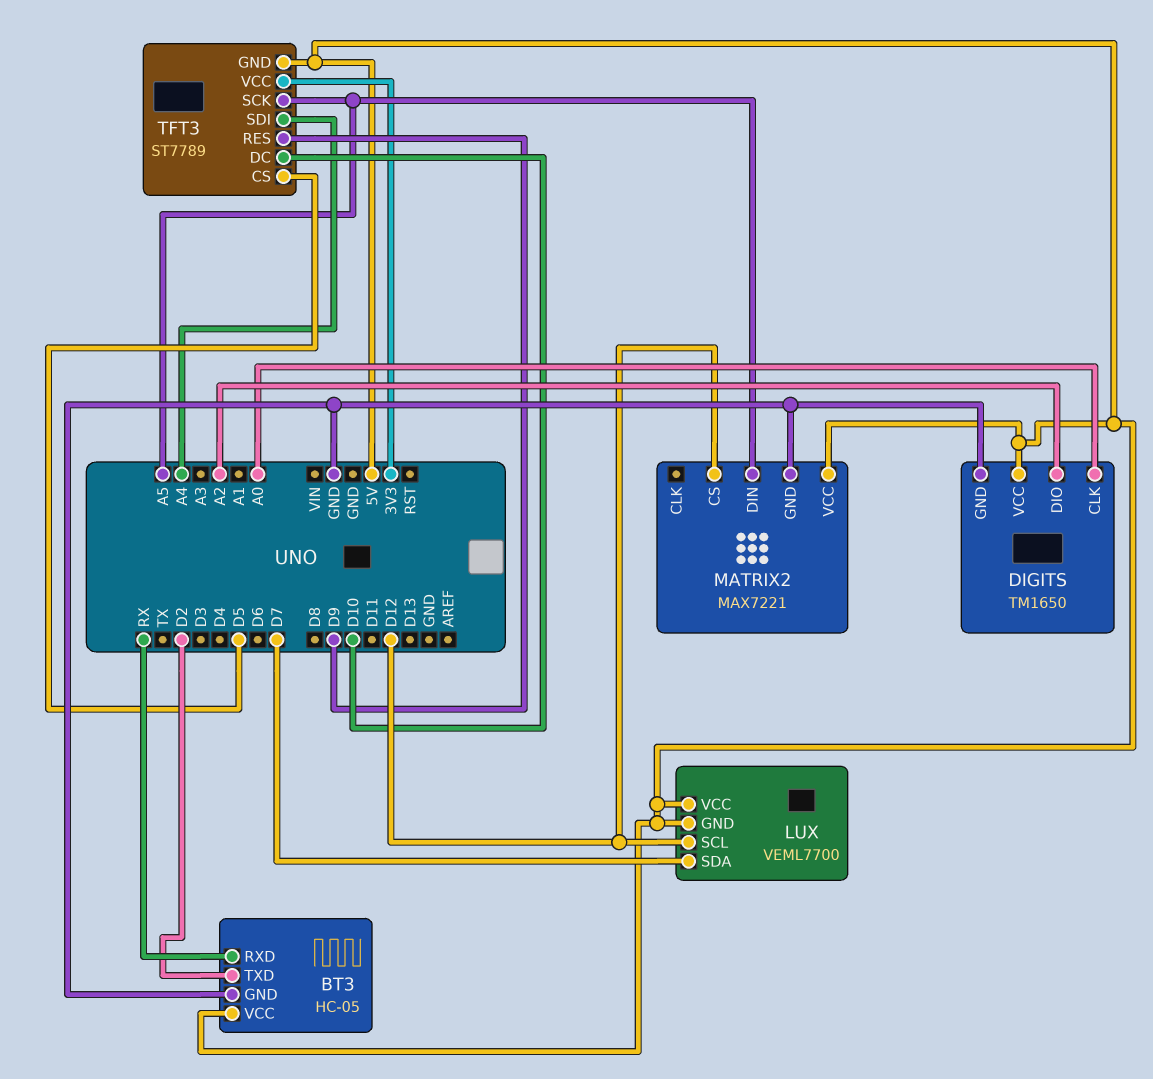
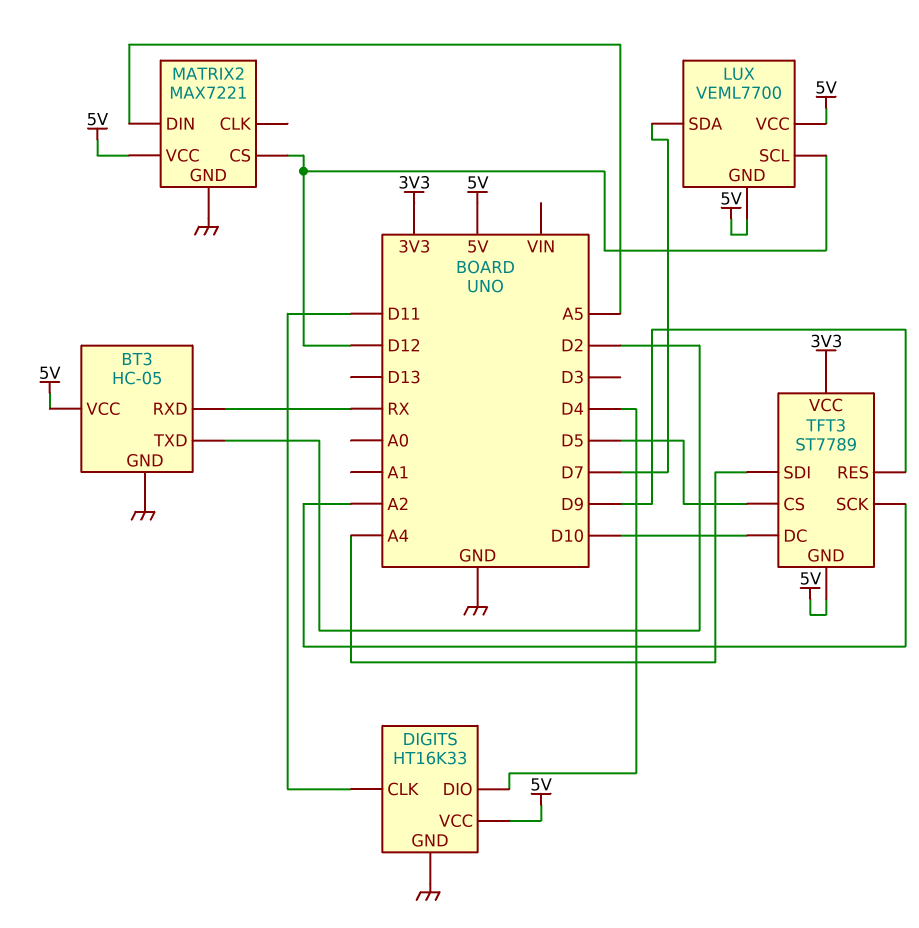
DIGITS: TM1650 -> HT16K33
DIGITS pin CLK: A0 -> D11
DIGITS pin DIO: A2 -> D4
TFT3 pin SCK: A5 -> A2

